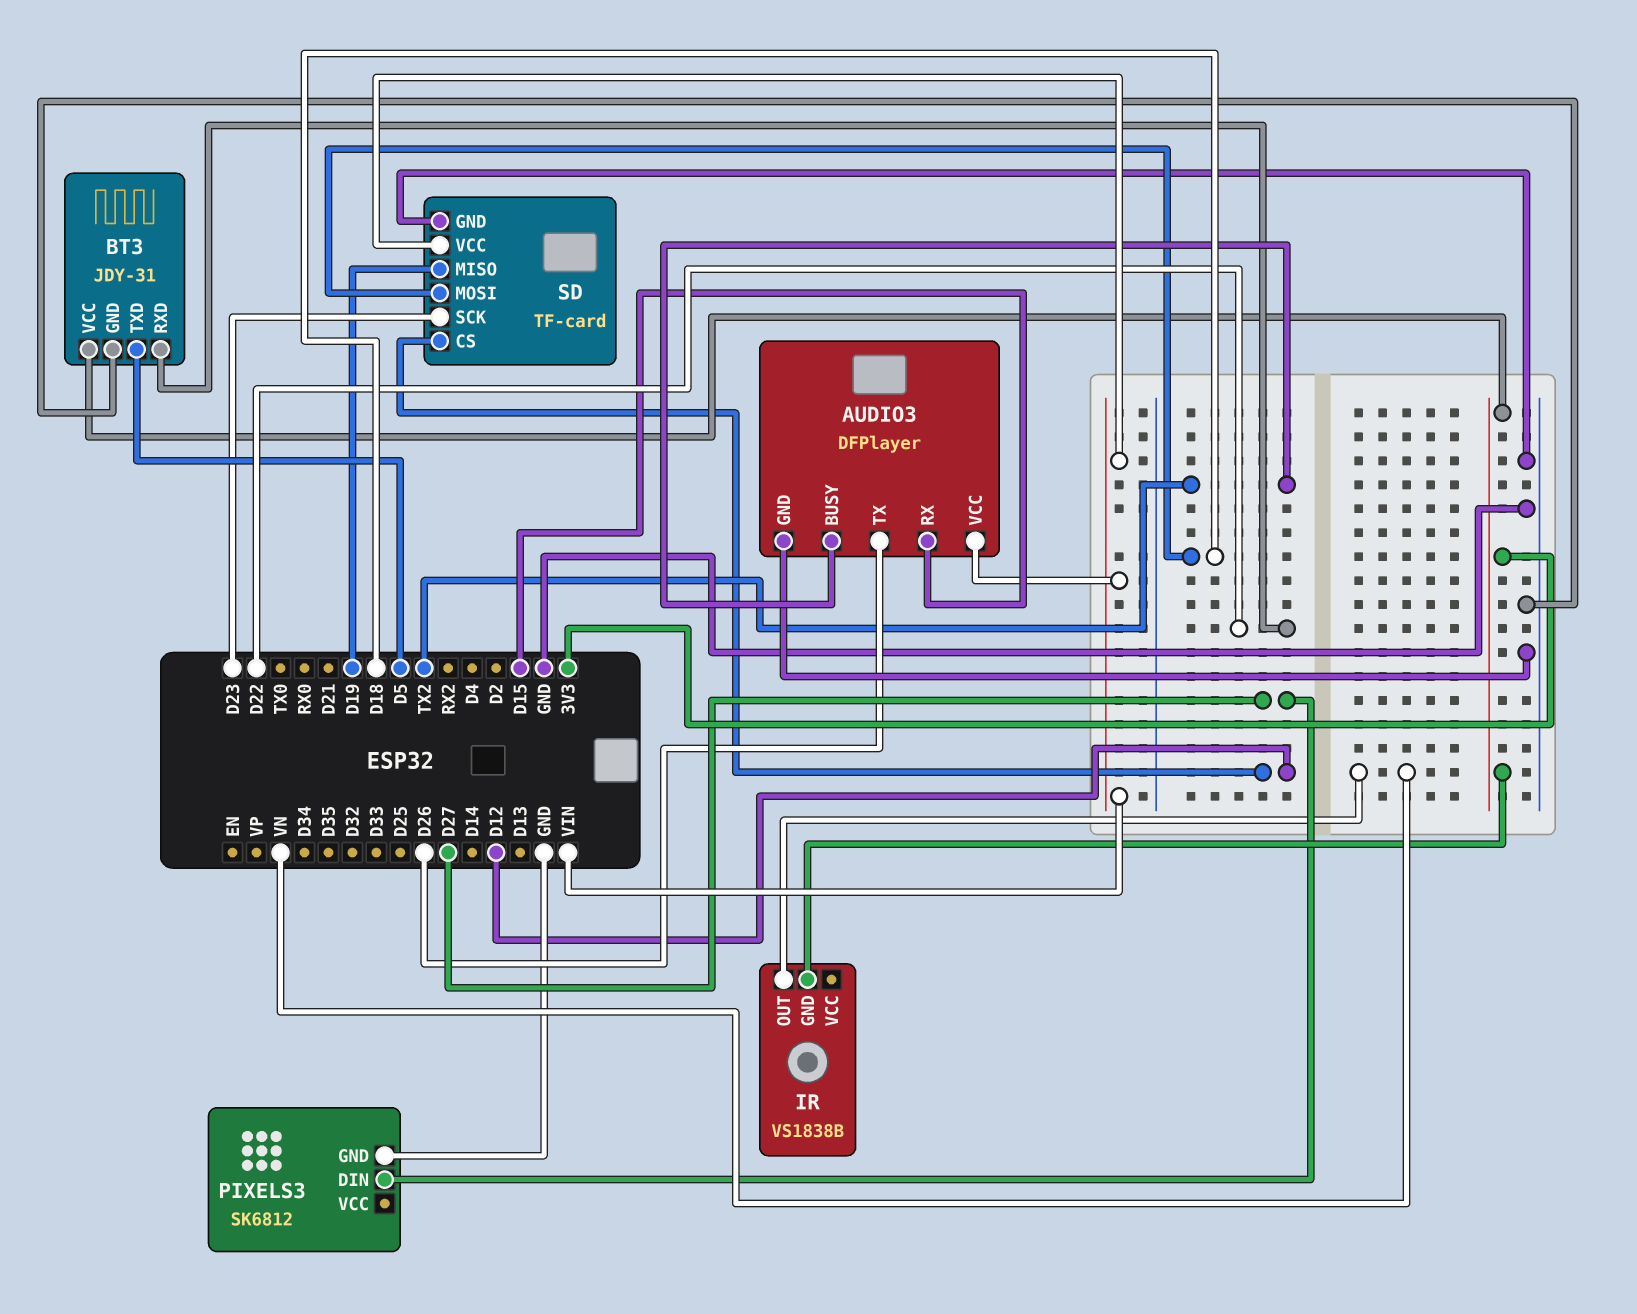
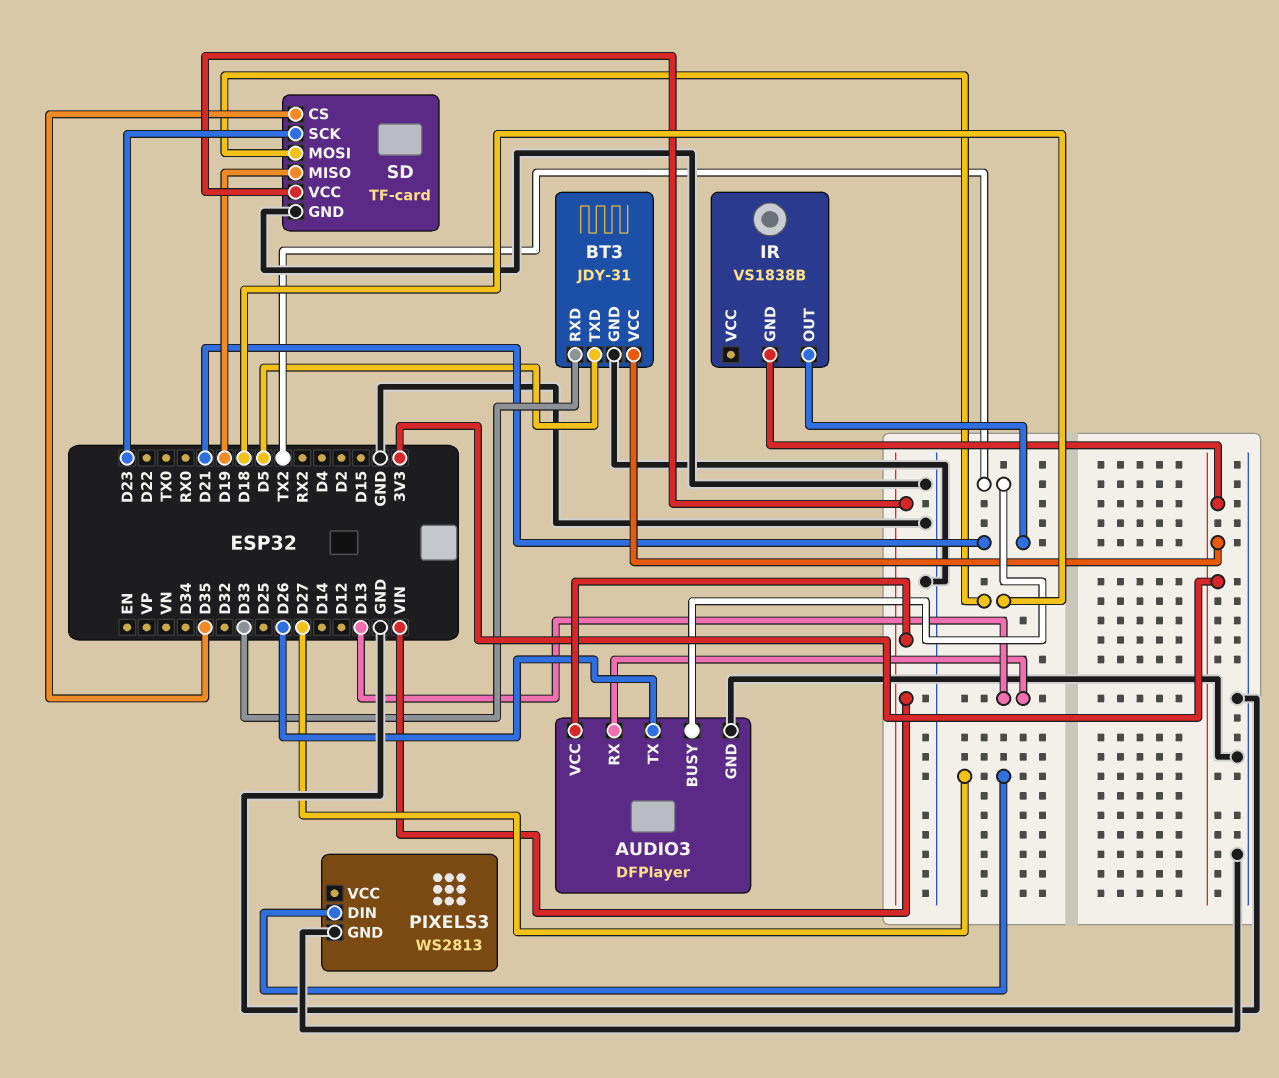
AUDIO3 pin RX: D15 -> D13
BT3 pin RXD: D22 -> D33
IR pin OUT: VN -> D21
PIXELS3: SK6812 -> WS2813
SD pin CS: D12 -> D35

